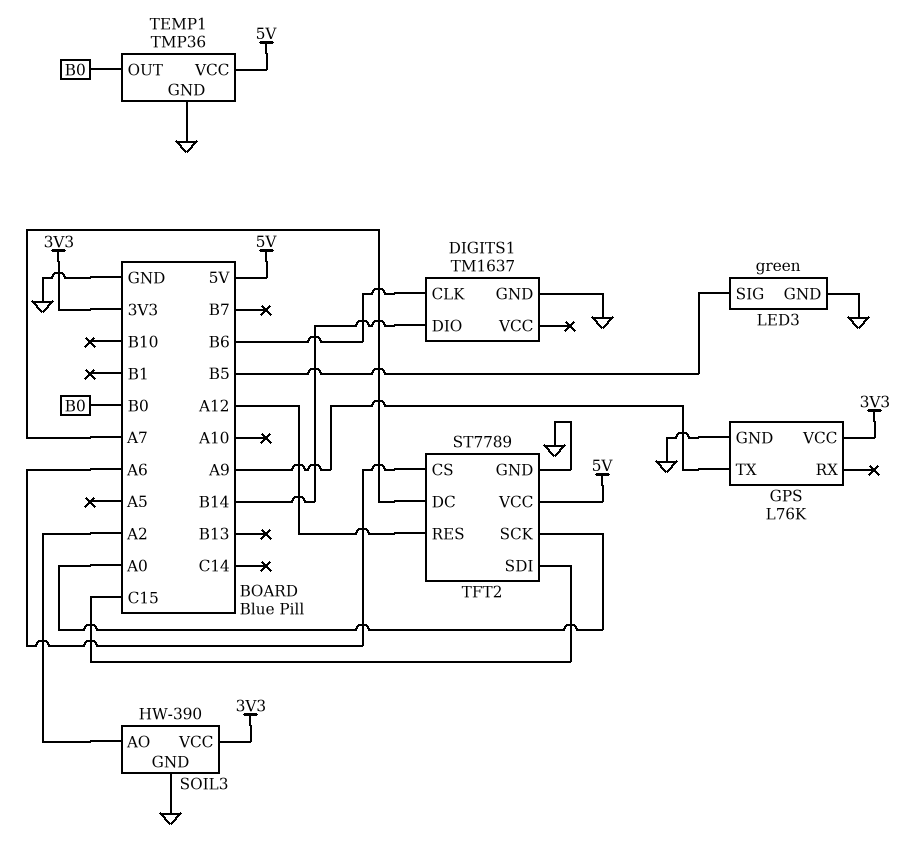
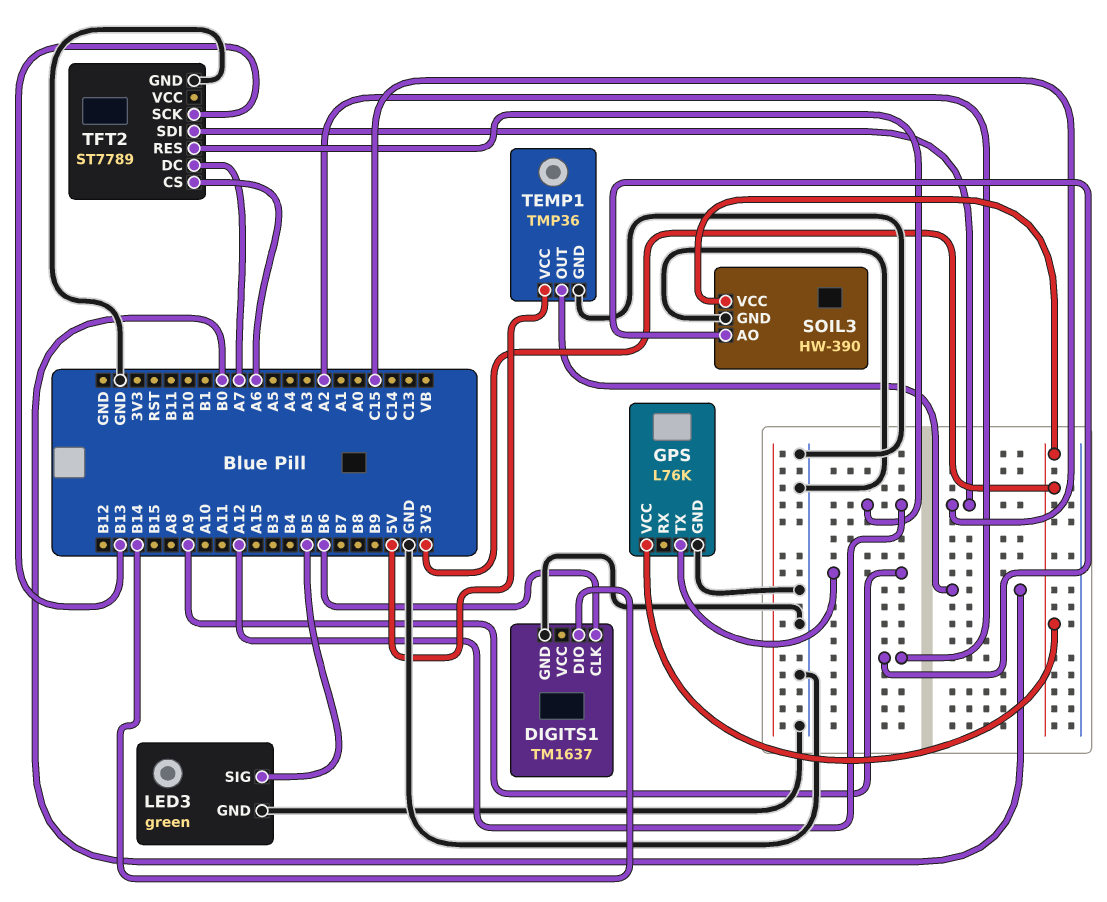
TFT2 pin SCK: A0 -> B13
TFT2 pin VCC: 5V -> none

